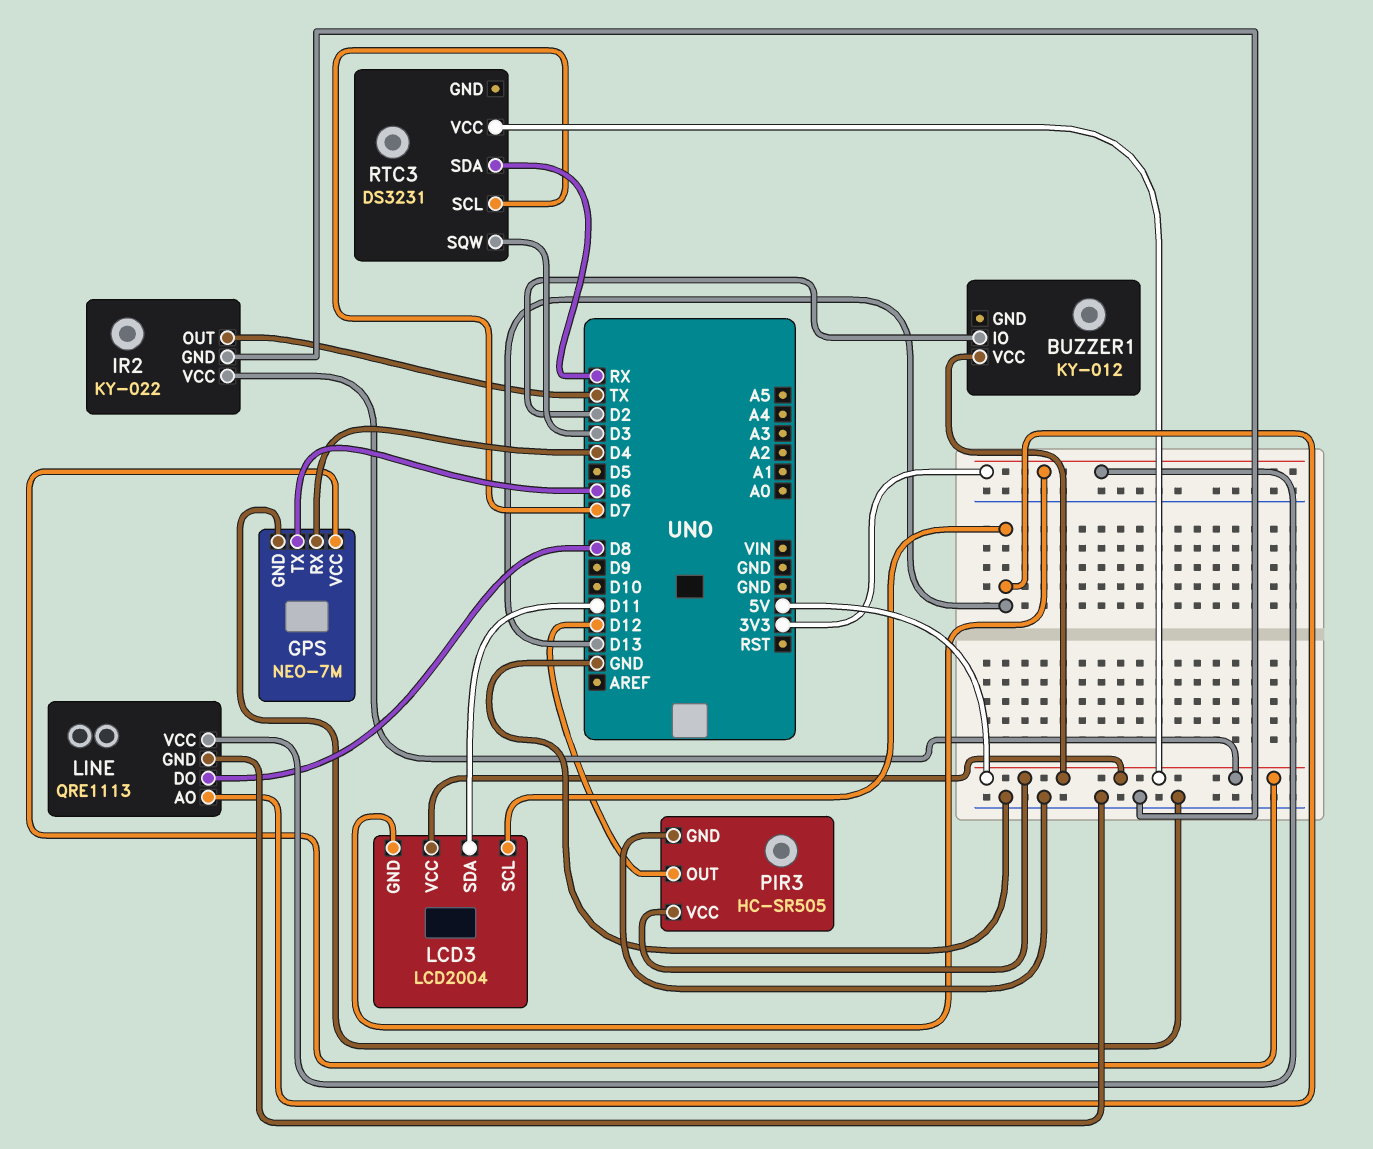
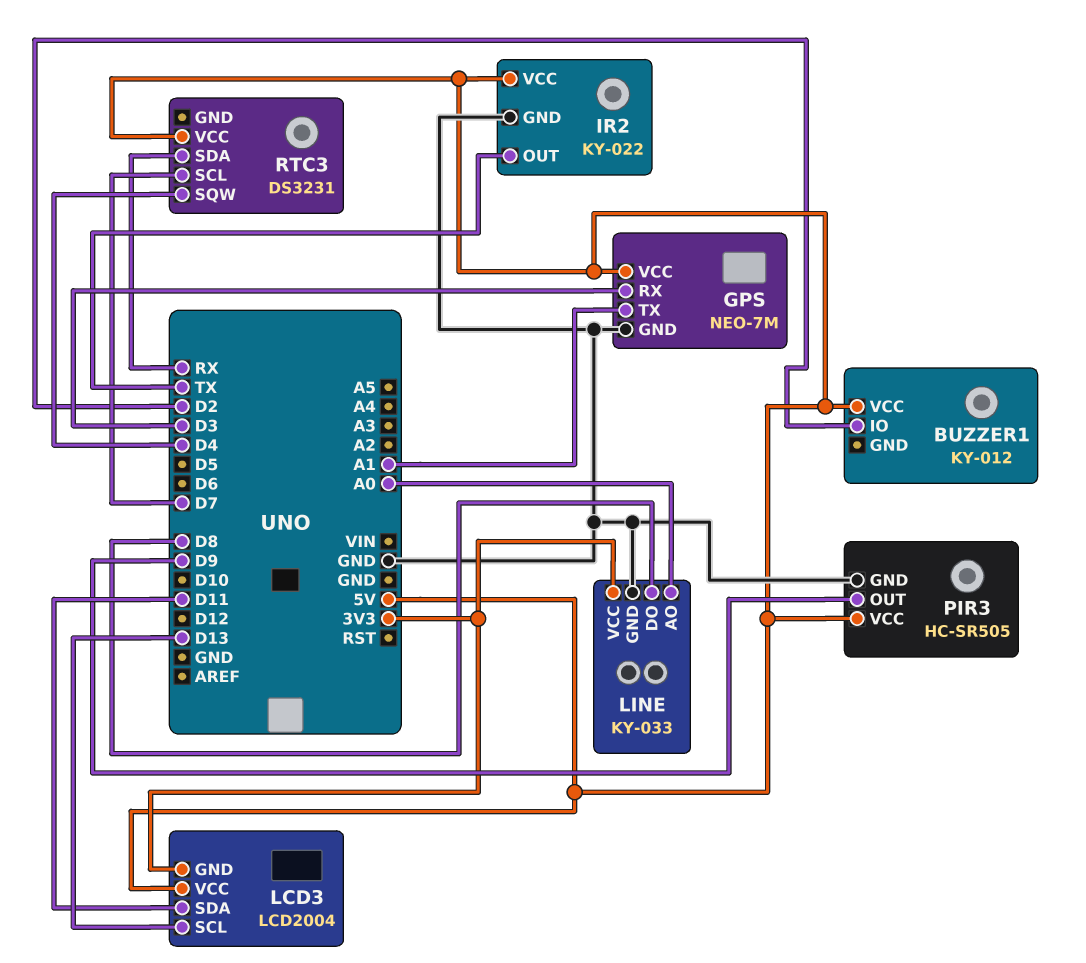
GPS pin RX: D4 -> D3
GPS pin TX: D6 -> A1
LINE: QRE1113 -> KY-033
LINE pin AO: D13 -> A0
PIR3 pin OUT: D12 -> D9
RTC3 pin SQW: D3 -> D4

